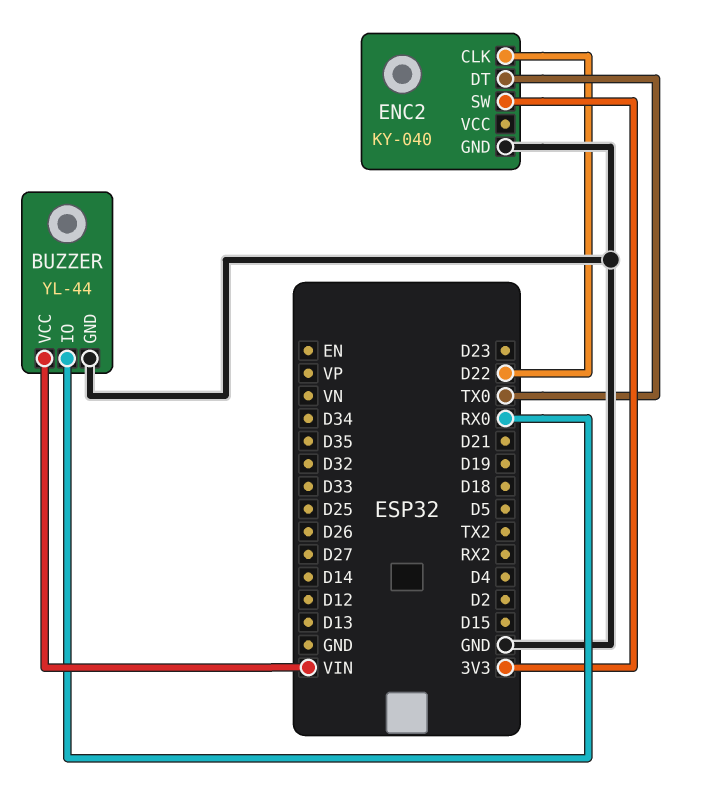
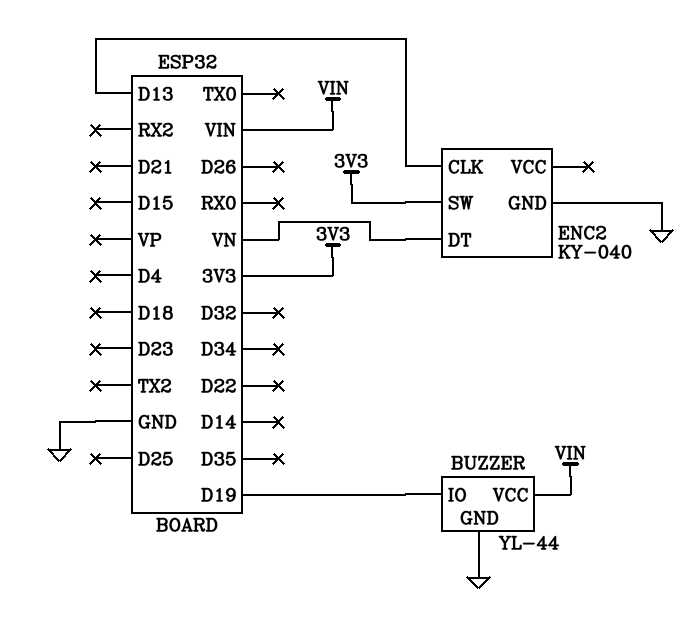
BUZZER pin IO: RX0 -> D19
ENC2 pin CLK: D22 -> D13
ENC2 pin DT: TX0 -> VN

